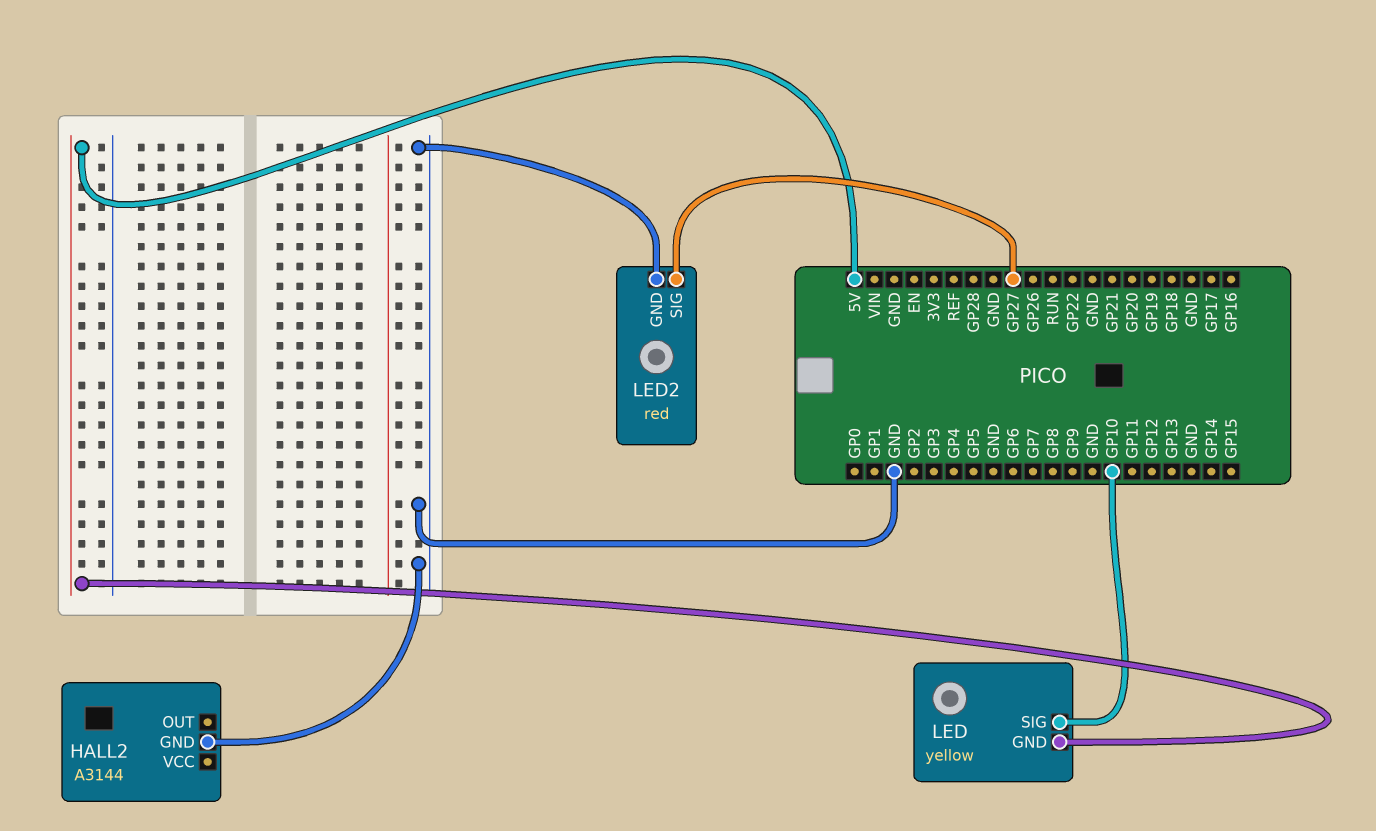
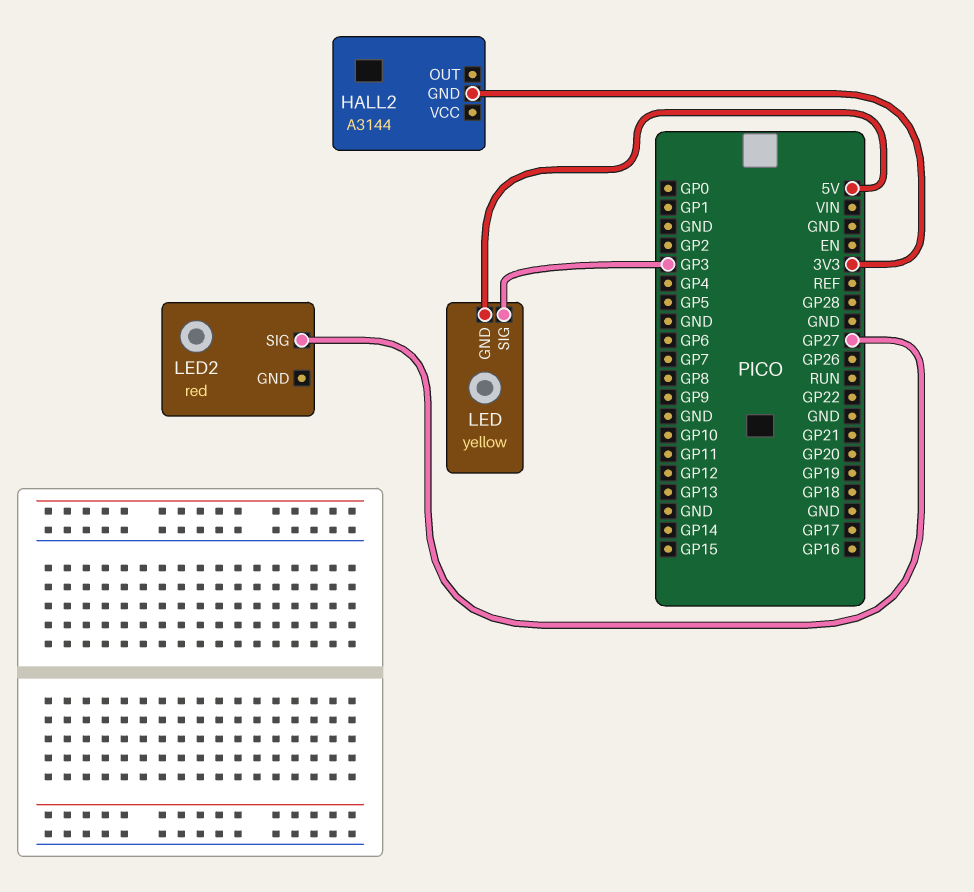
HALL2 pin GND: GND -> 3V3
LED pin SIG: GP10 -> GP3
LED2 pin GND: GND -> none

